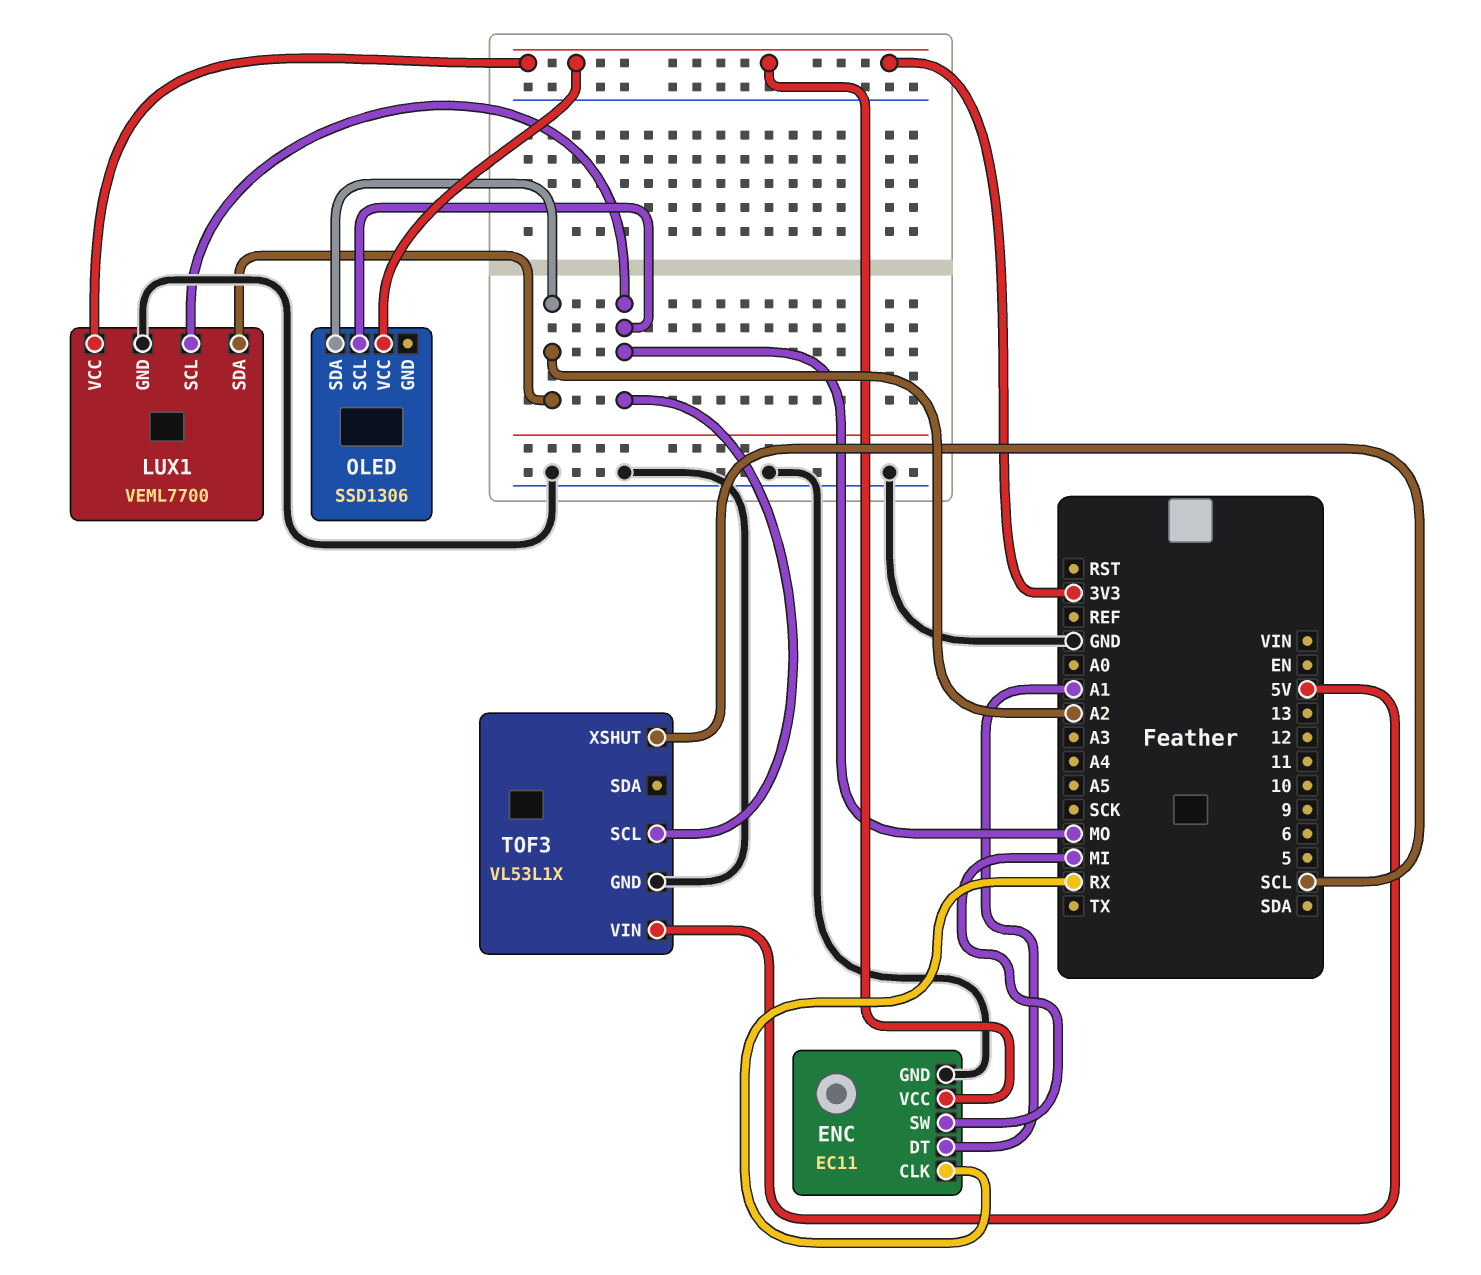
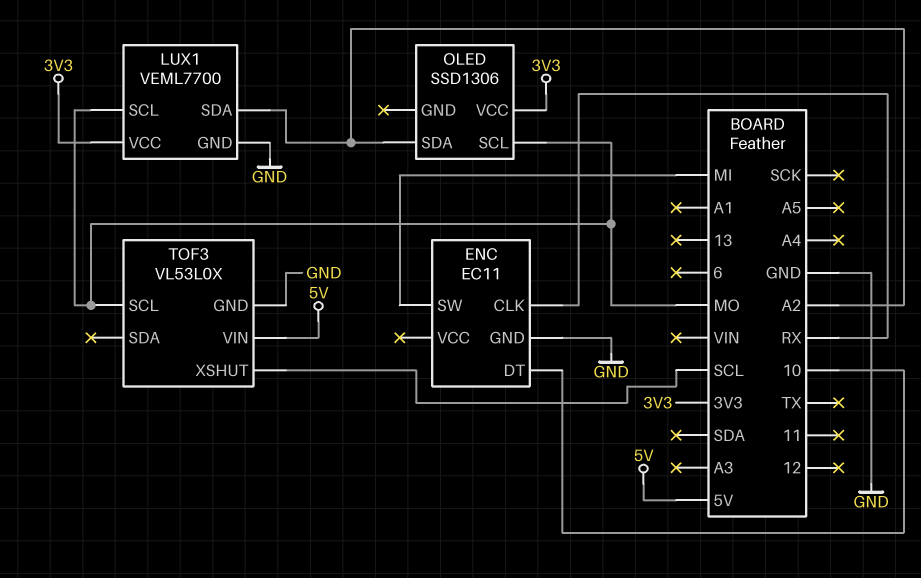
ENC pin DT: A1 -> 10
ENC pin VCC: 3V3 -> none
TOF3: VL53L1X -> VL53L0X

